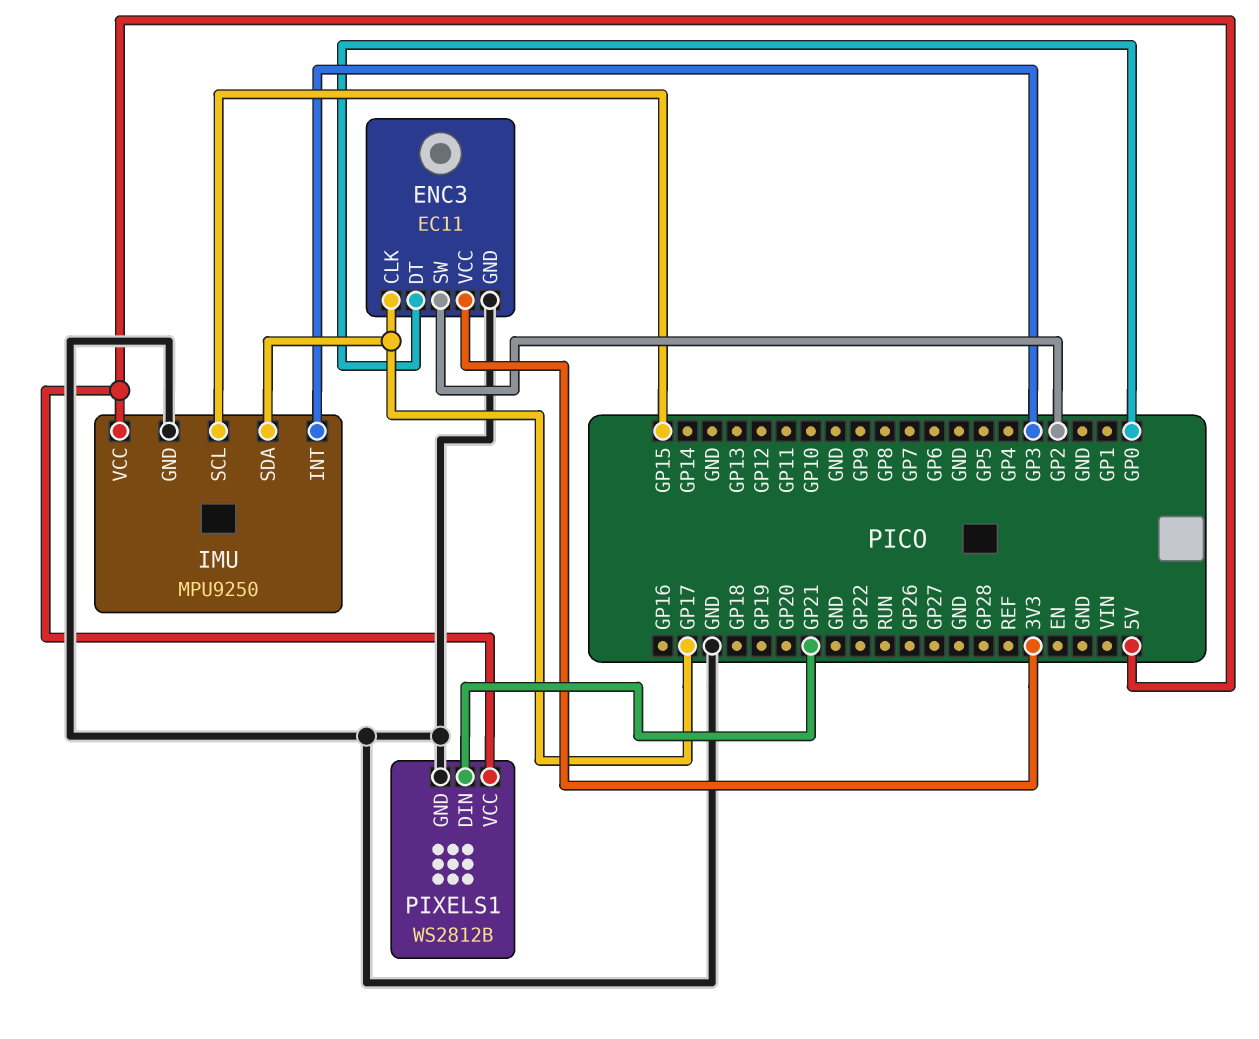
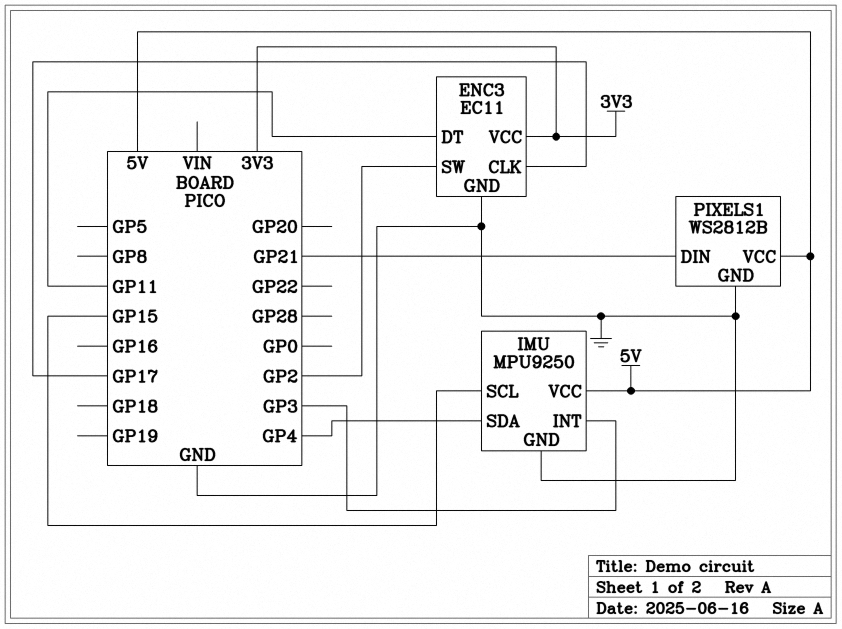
ENC3 pin DT: GP0 -> GP11
IMU pin SDA: GP17 -> GP4

